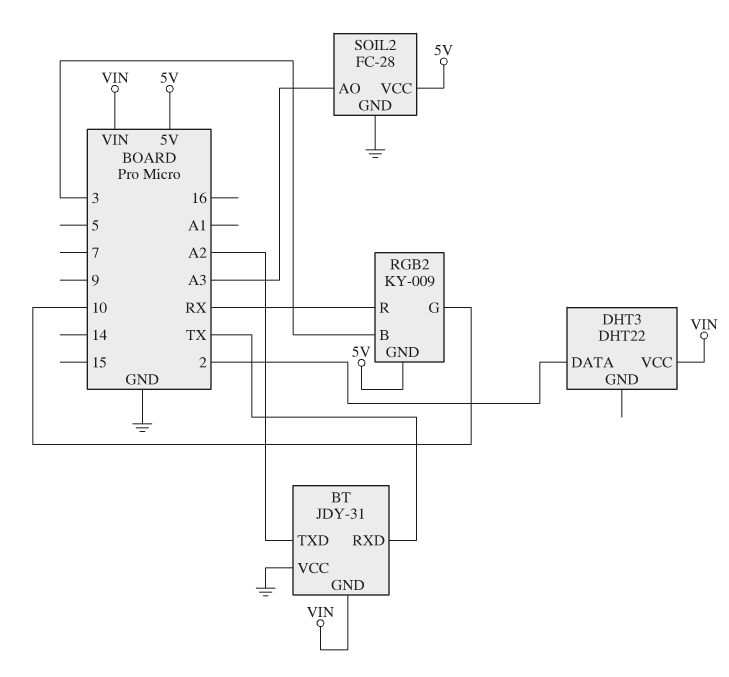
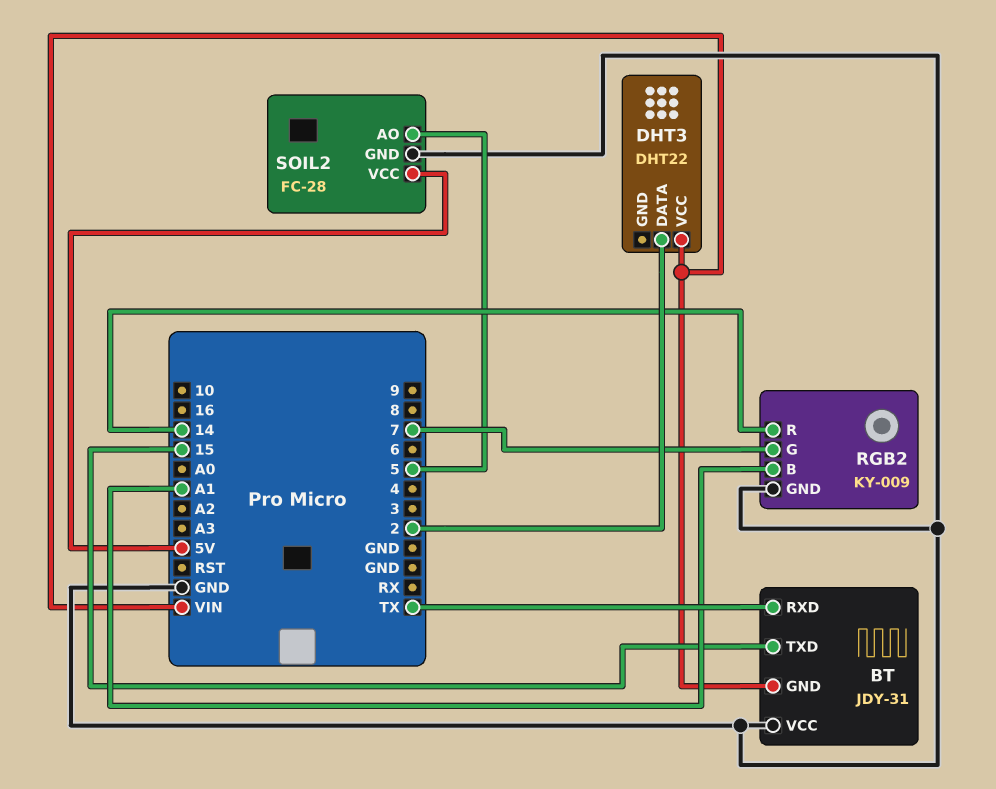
BT pin TXD: A2 -> 15
RGB2 pin B: 3 -> A1
RGB2 pin G: 10 -> 7
RGB2 pin GND: 5V -> GND
RGB2 pin R: RX -> 14
SOIL2 pin AO: A3 -> 5

